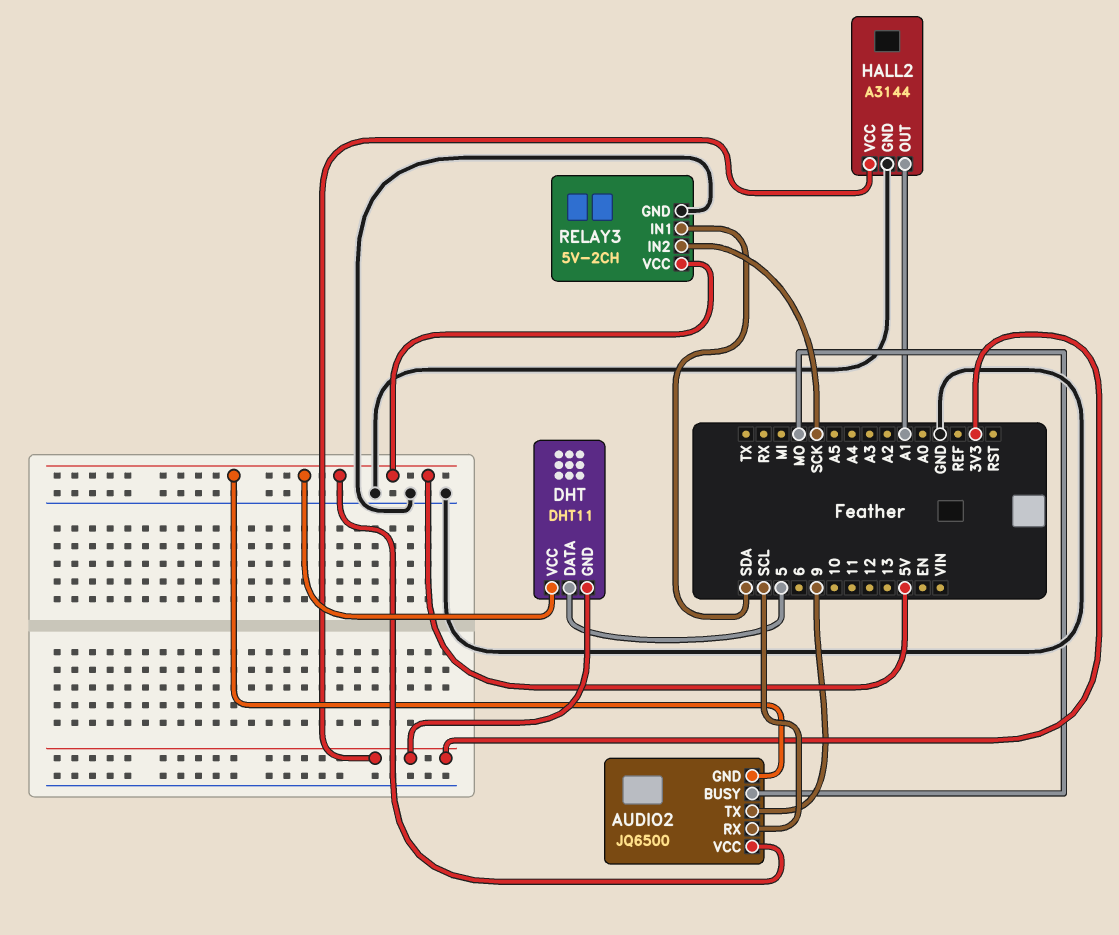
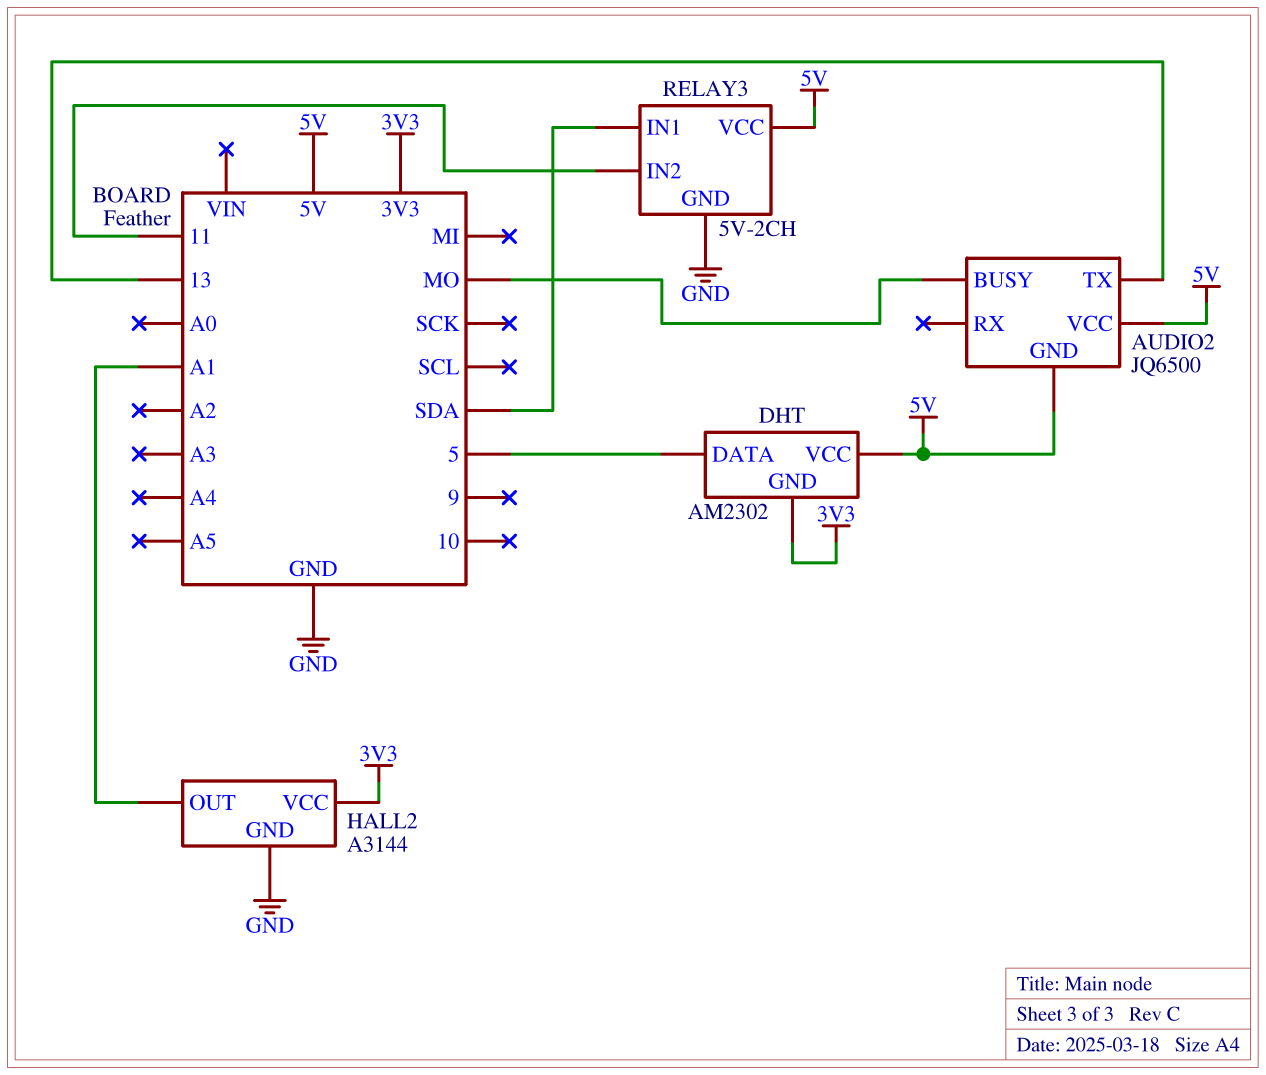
AUDIO2 pin RX: SCL -> none
AUDIO2 pin TX: 9 -> 13
DHT: DHT11 -> AM2302
RELAY3 pin IN2: SCK -> 11

